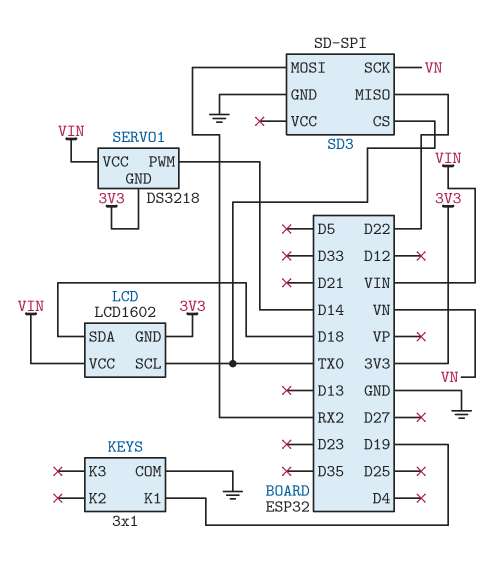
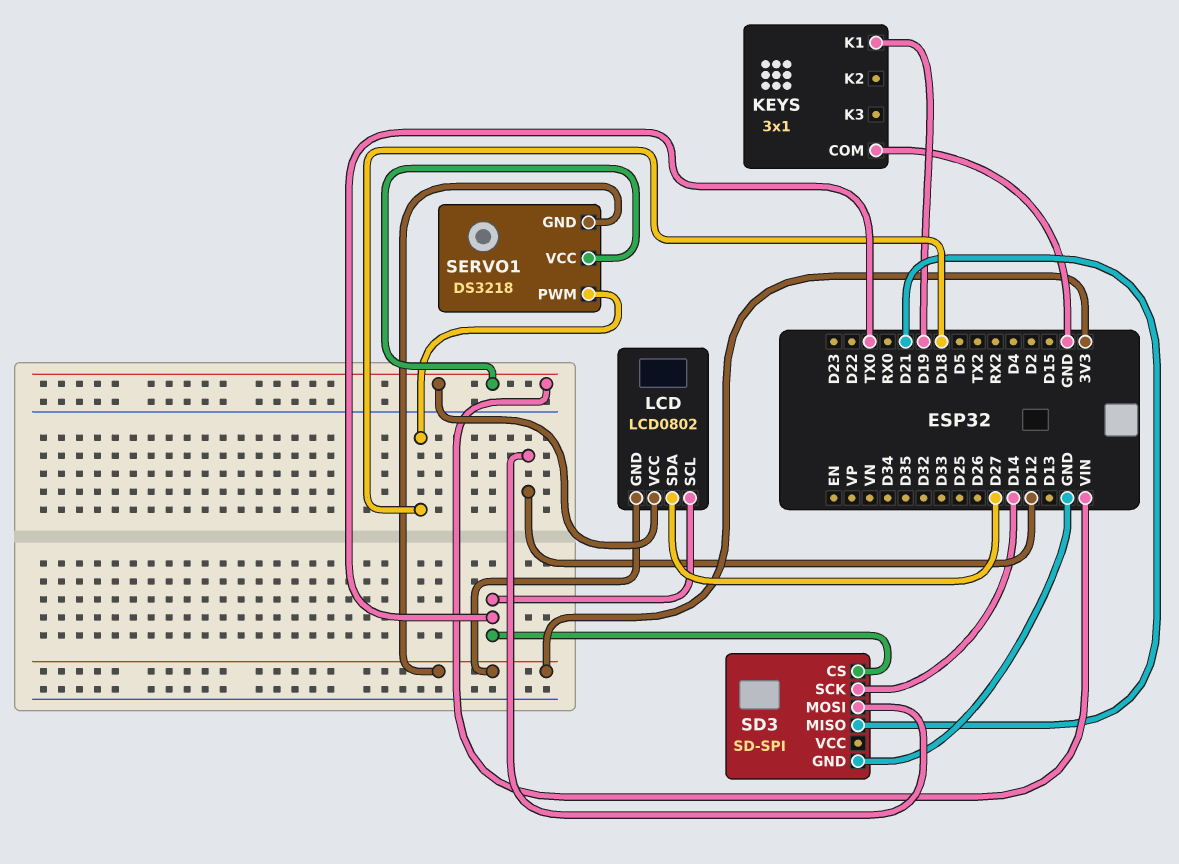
LCD: LCD1602 -> LCD0802
LCD pin SDA: D18 -> D27
SD3 pin MISO: D22 -> D21
SD3 pin MOSI: RX2 -> D12
SD3 pin SCK: VN -> D14
SERVO1 pin PWM: D14 -> D18

